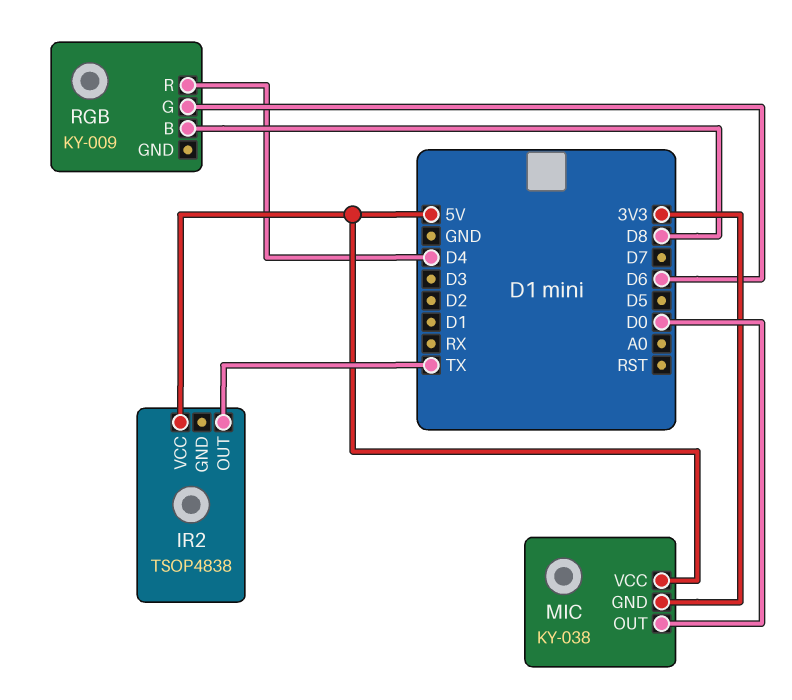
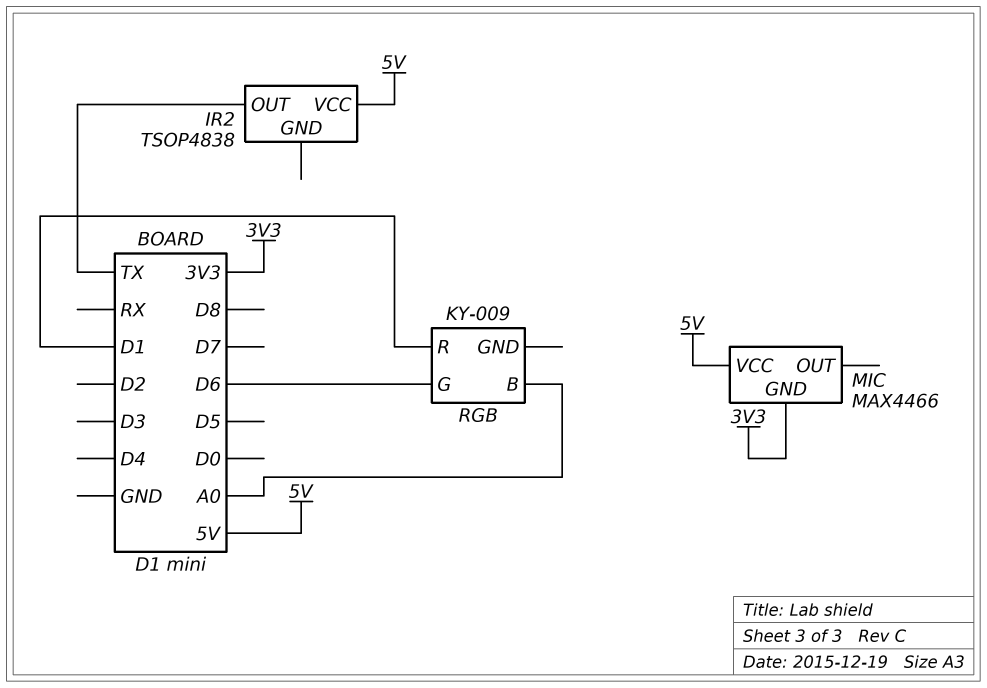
MIC: KY-038 -> MAX4466
MIC pin OUT: D0 -> none
RGB pin B: D8 -> A0
RGB pin R: D4 -> D1

